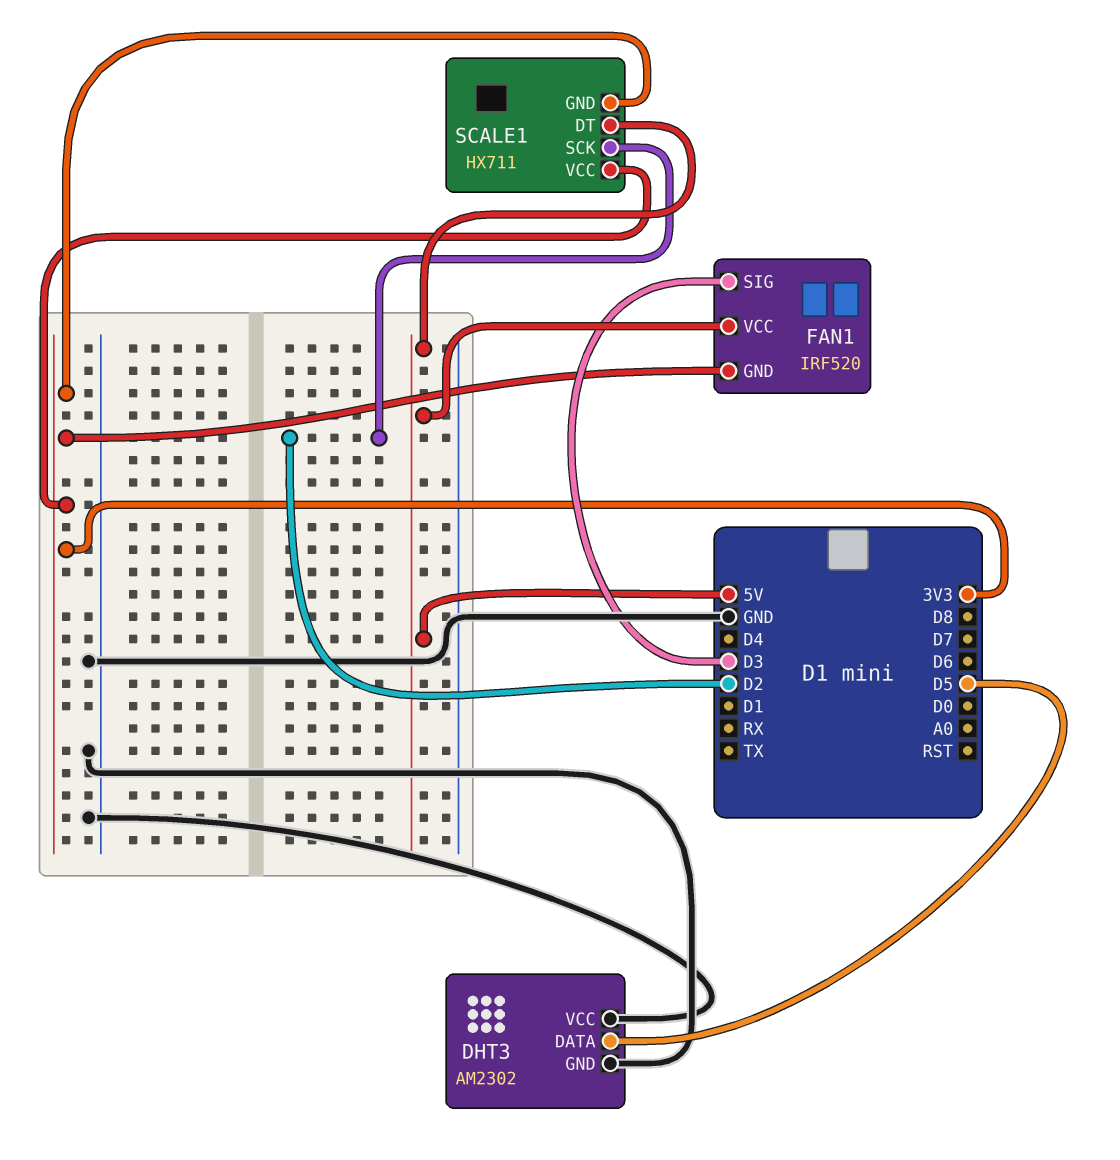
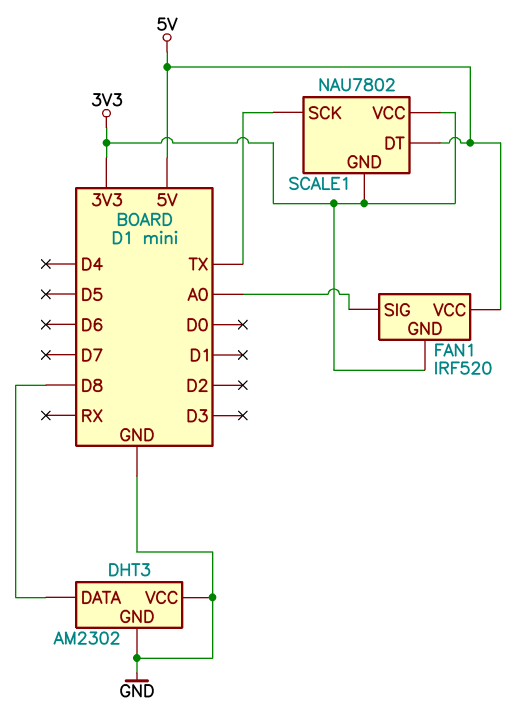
DHT3 pin DATA: D5 -> D8
FAN1 pin SIG: D3 -> A0
SCALE1: HX711 -> NAU7802
SCALE1 pin SCK: D2 -> TX

